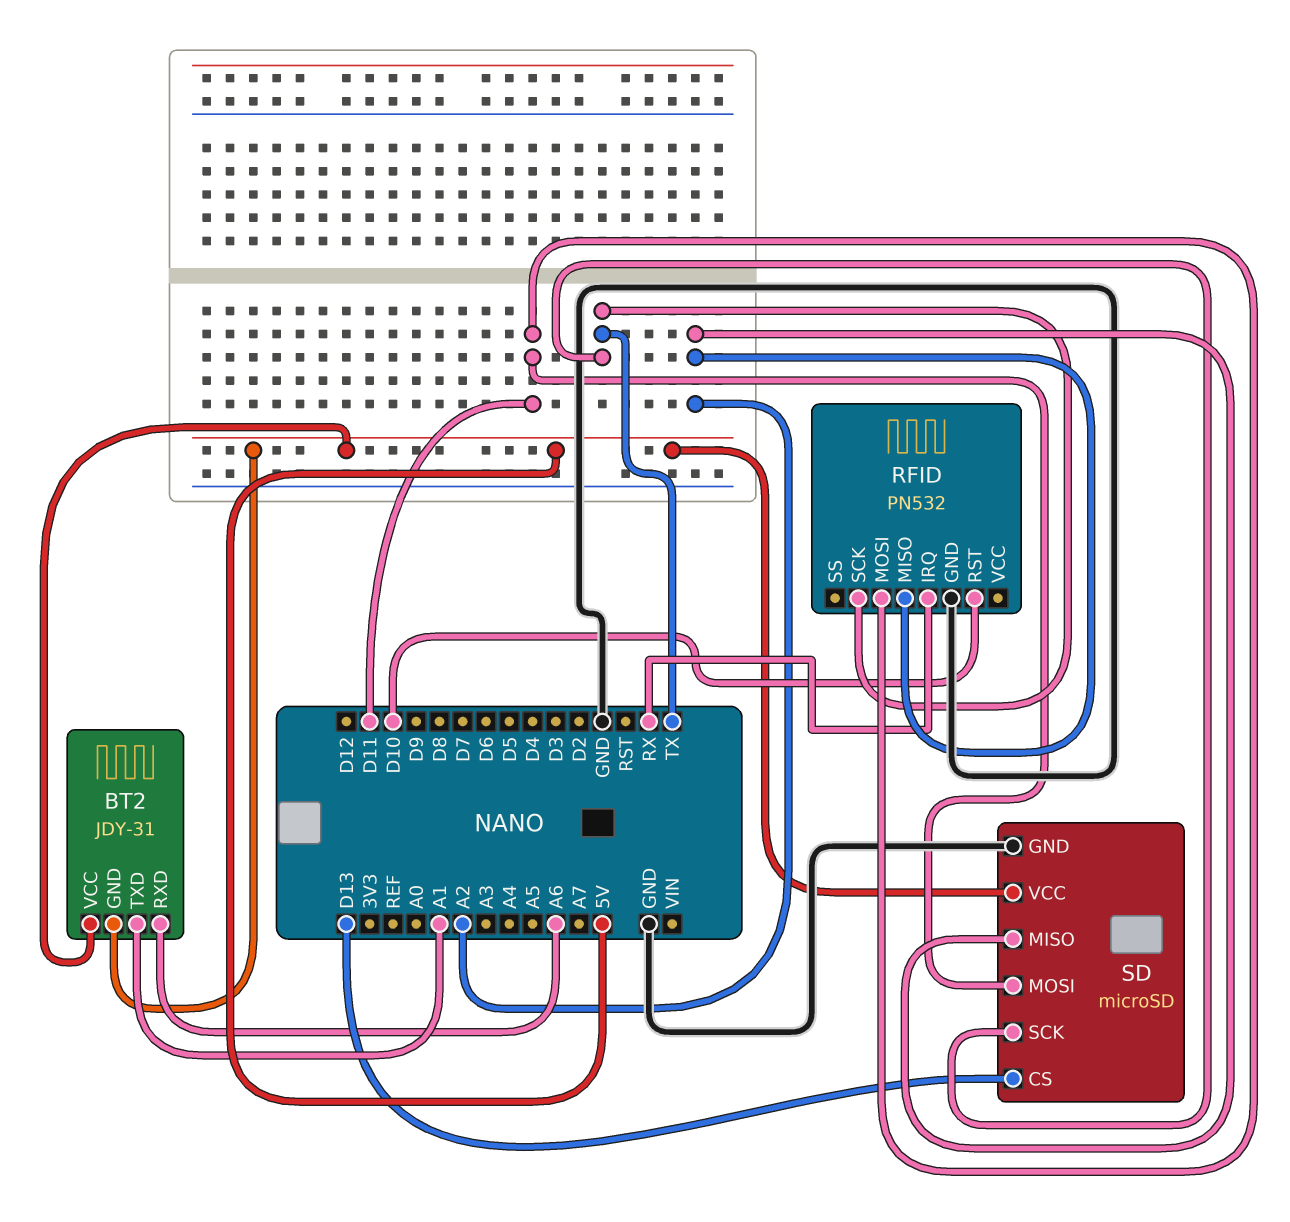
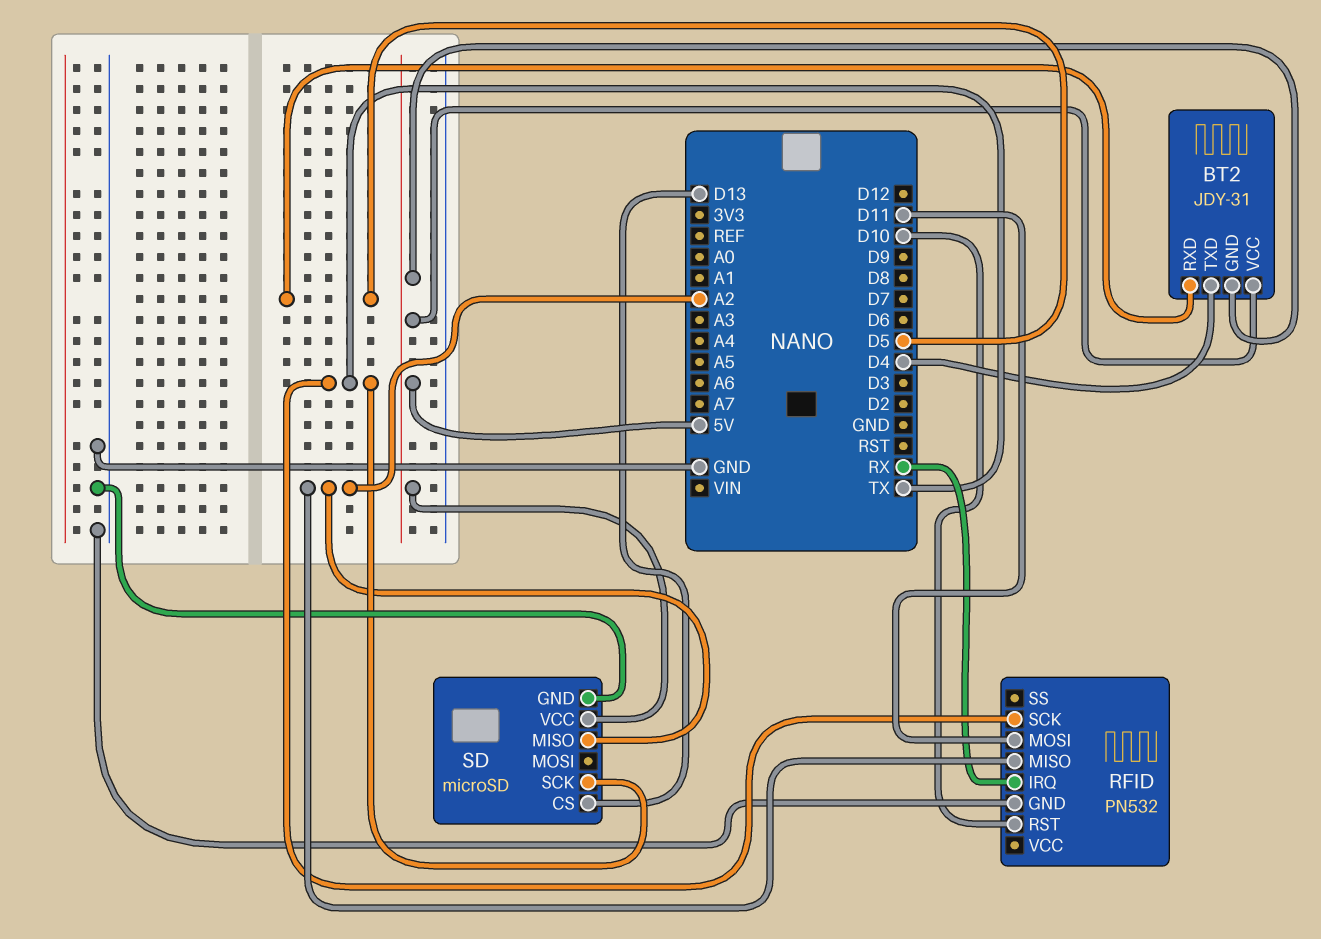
BT2 pin RXD: A6 -> D5
BT2 pin TXD: A1 -> D4
SD pin MOSI: D11 -> none

